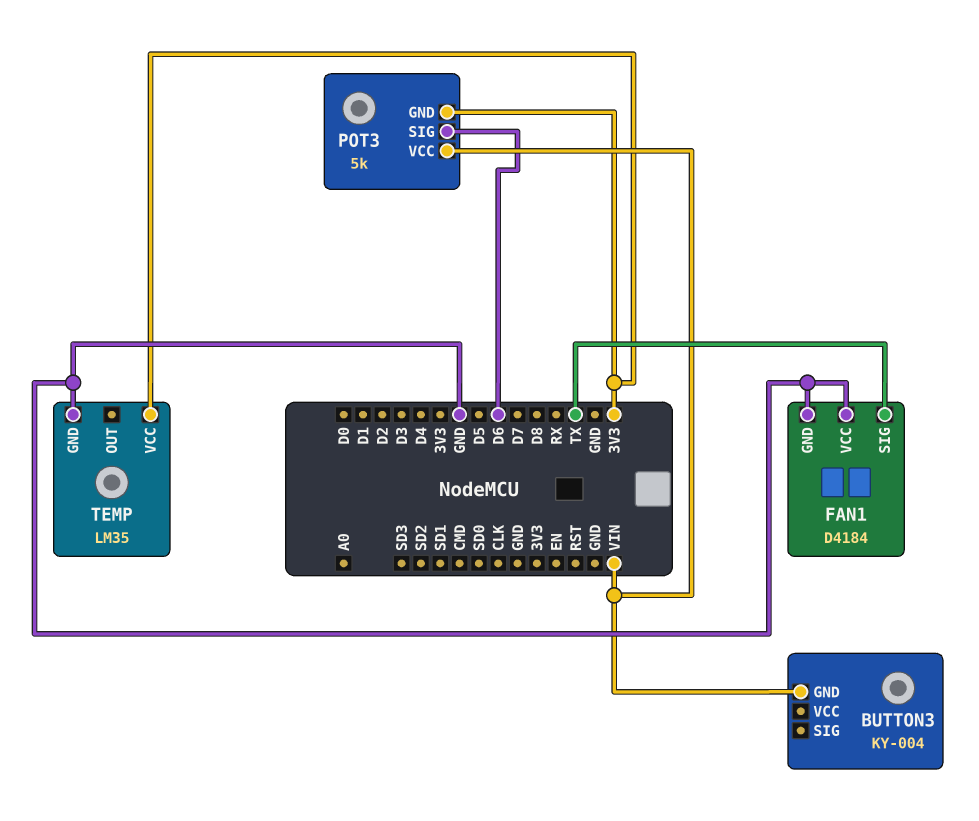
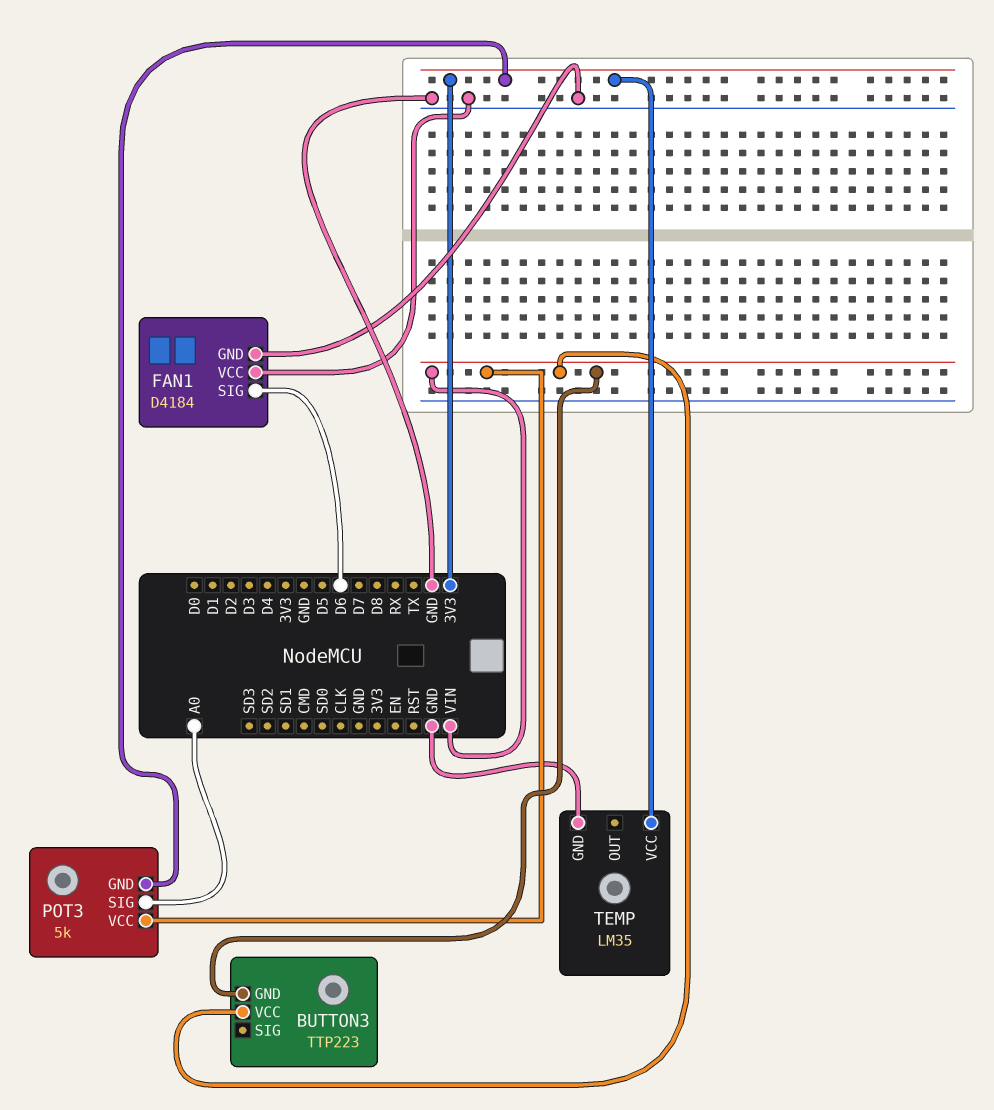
BUTTON3: KY-004 -> TTP223
BUTTON3 pin VCC: none -> VIN
FAN1 pin SIG: TX -> D6
POT3 pin SIG: D6 -> A0

